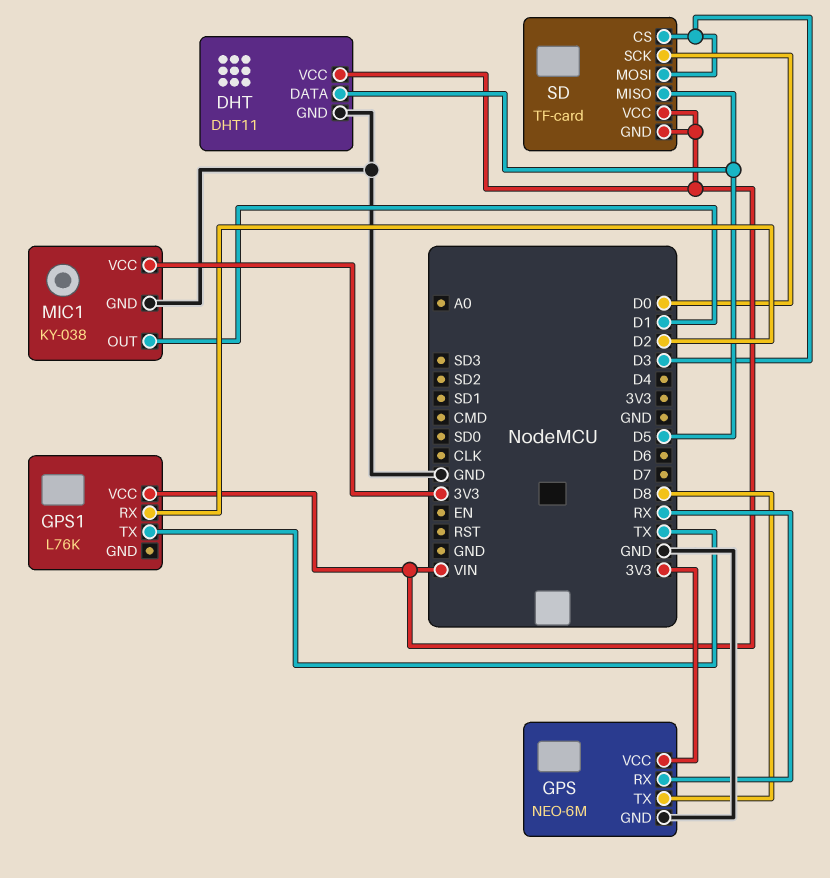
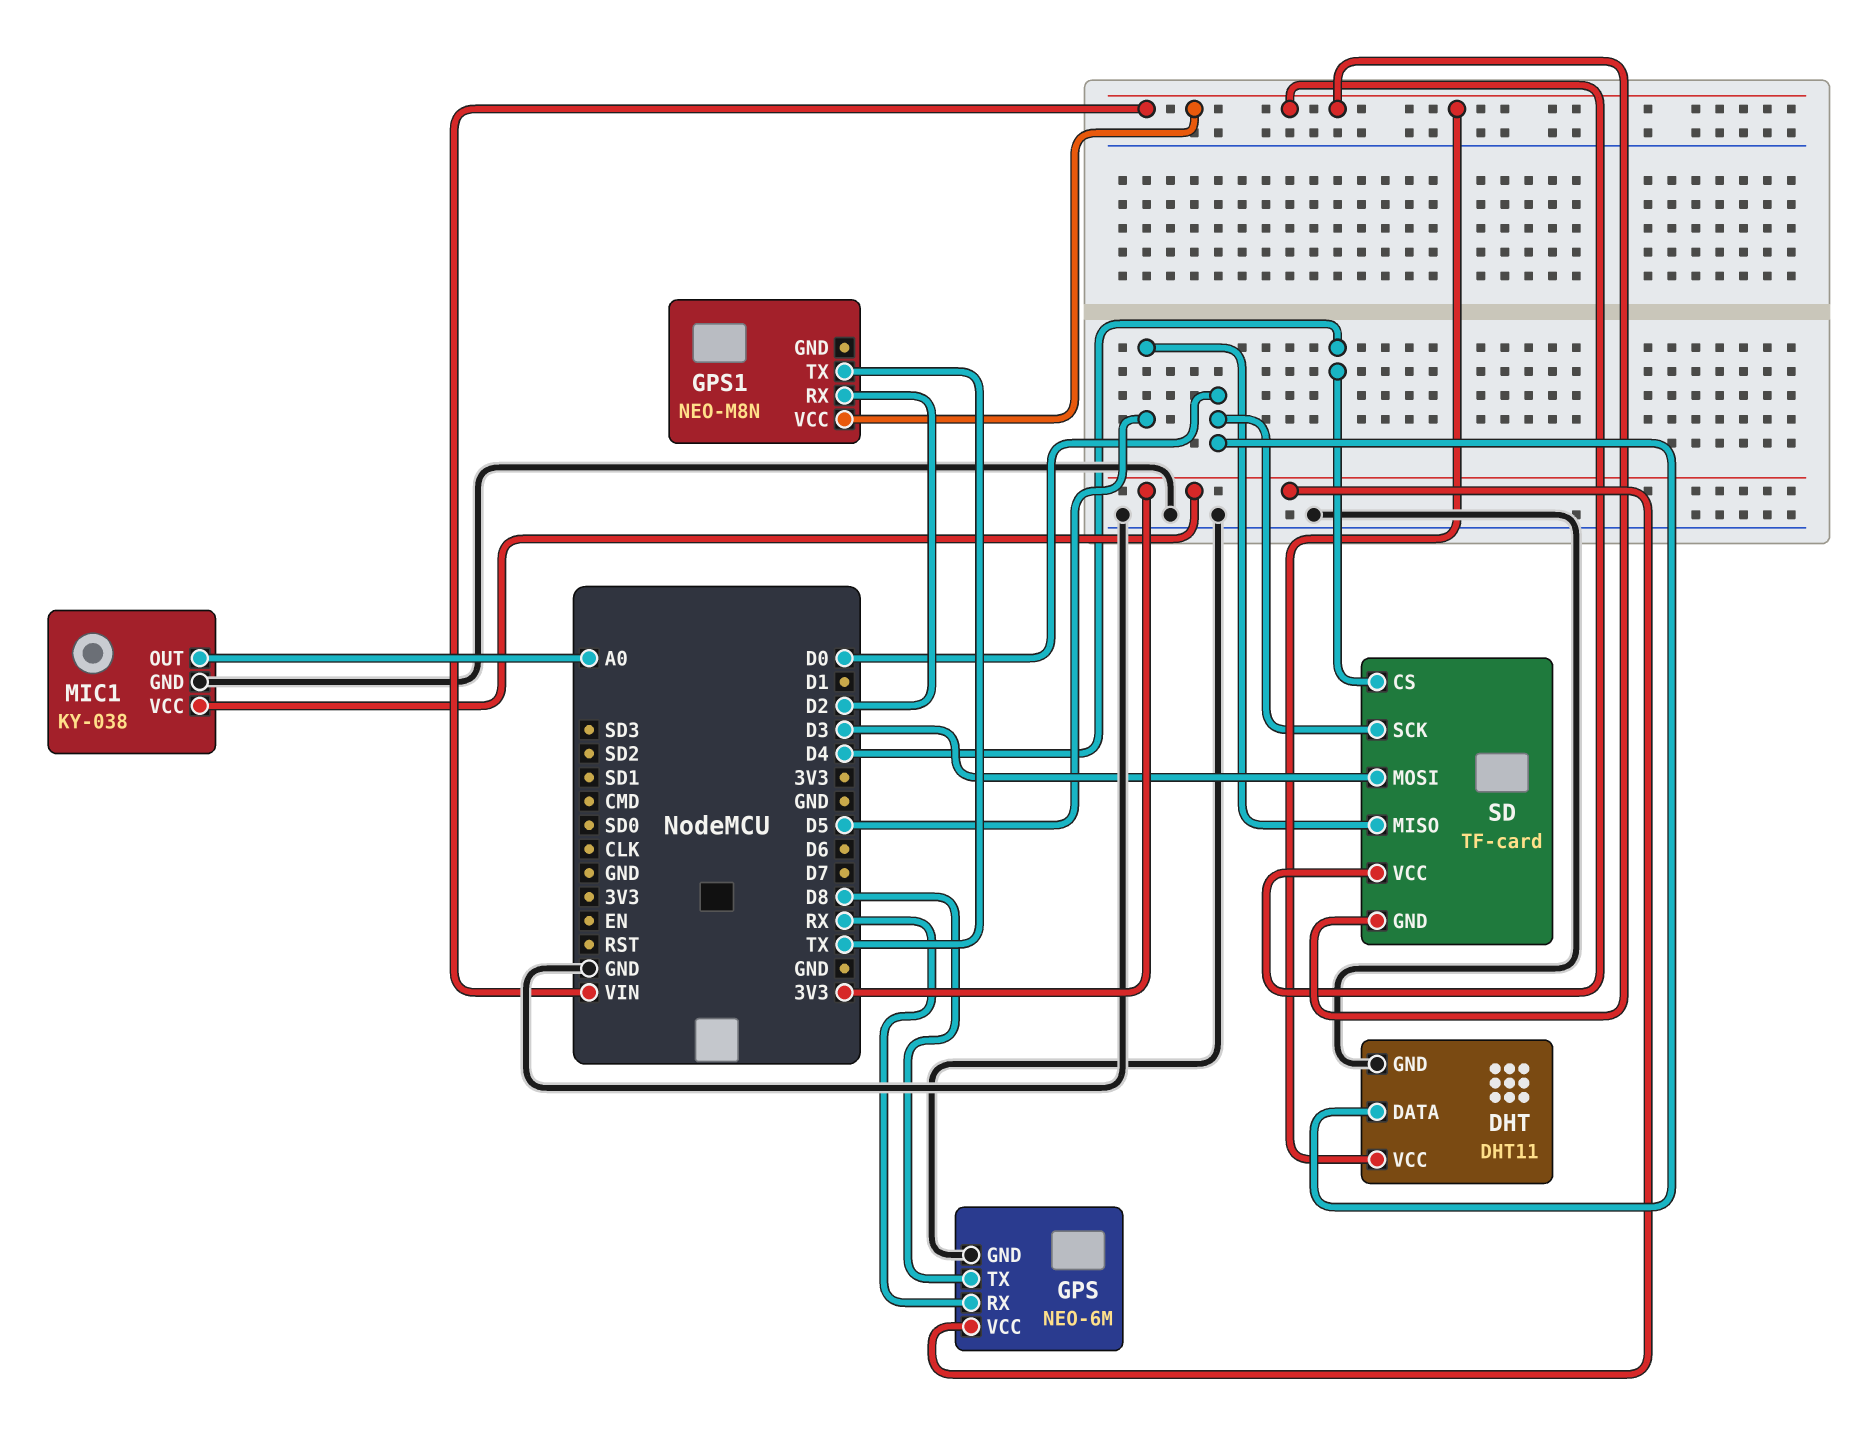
DHT pin DATA: D5 -> D0
GPS1: L76K -> NEO-M8N
MIC1 pin OUT: D1 -> A0
SD pin CS: D3 -> D4

